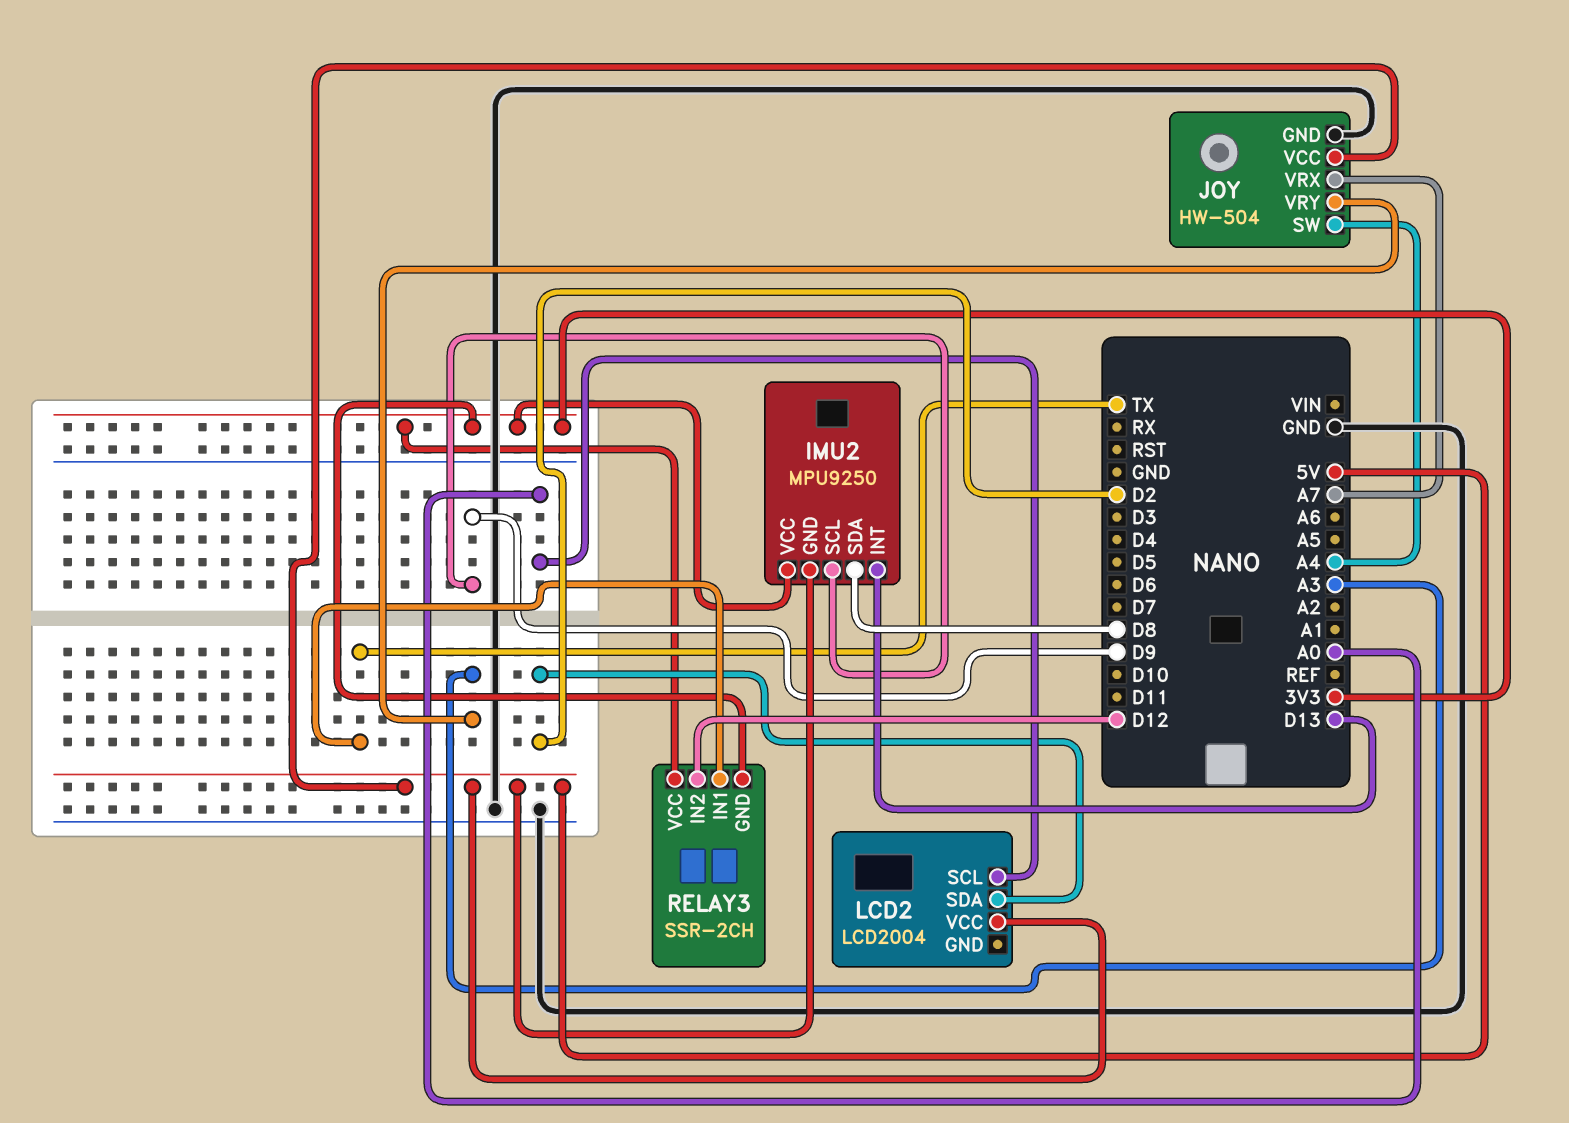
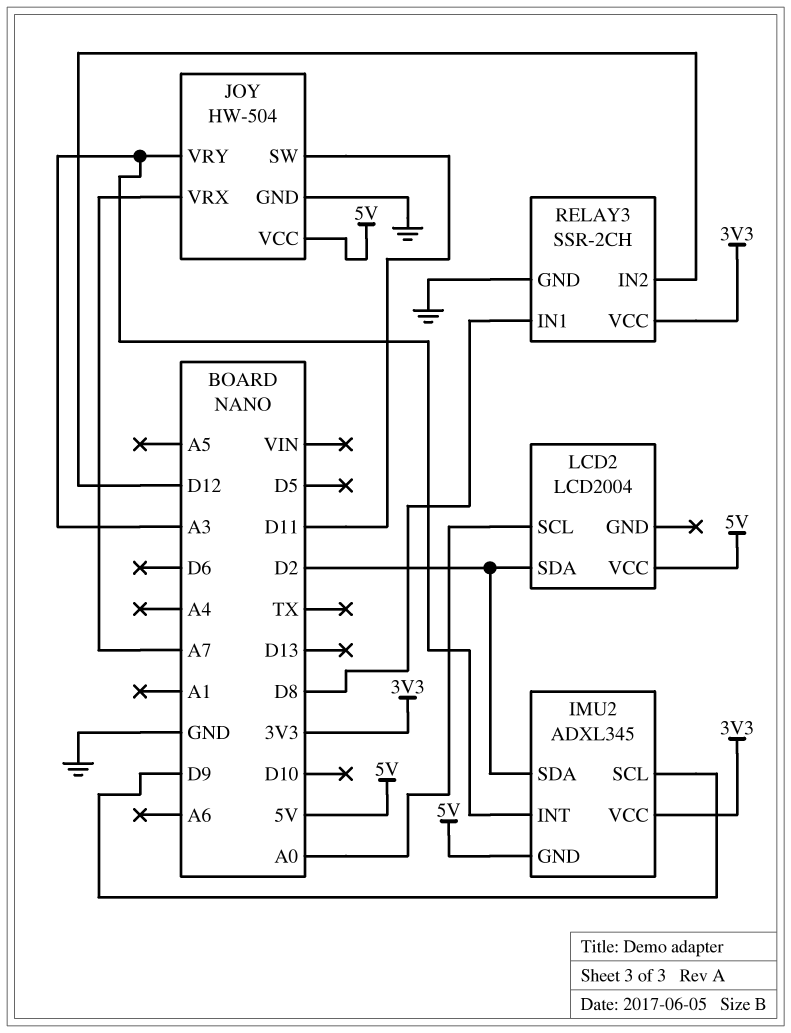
IMU2: MPU9250 -> ADXL345
IMU2 pin INT: D13 -> A3
IMU2 pin SDA: D8 -> D2
JOY pin SW: A4 -> D11
RELAY3 pin GND: 3V3 -> GND
RELAY3 pin IN1: TX -> D8

